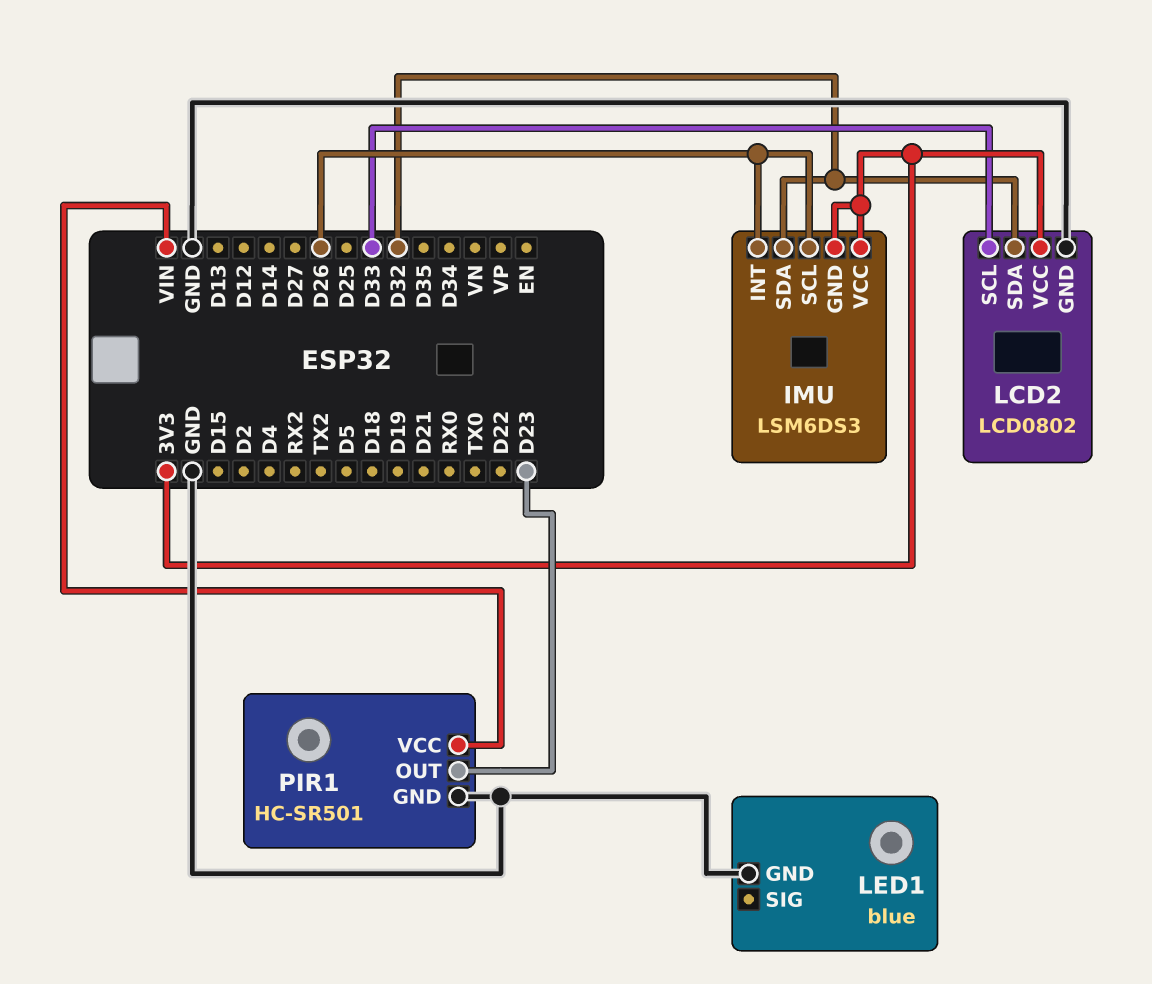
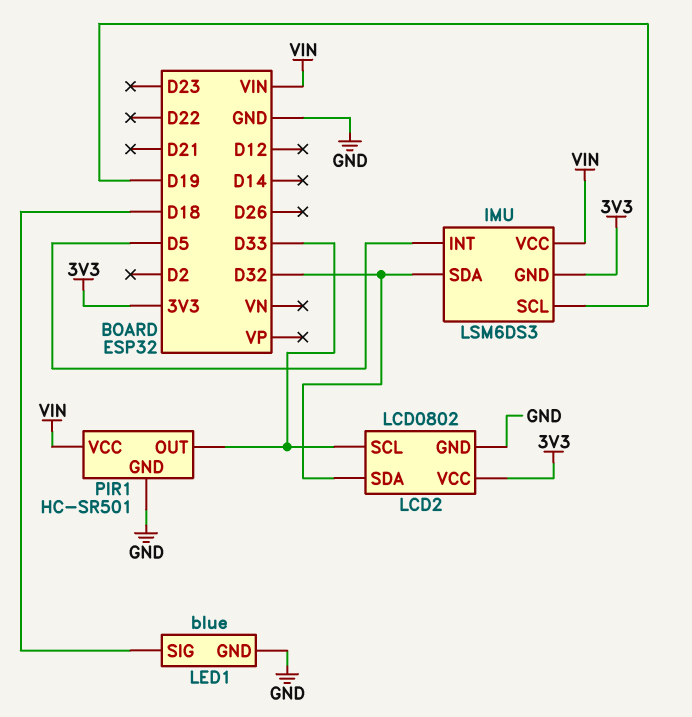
IMU pin INT: D26 -> D5
IMU pin SCL: D26 -> D19
IMU pin VCC: 3V3 -> VIN
LED1 pin SIG: none -> D18
PIR1 pin OUT: D23 -> D33

